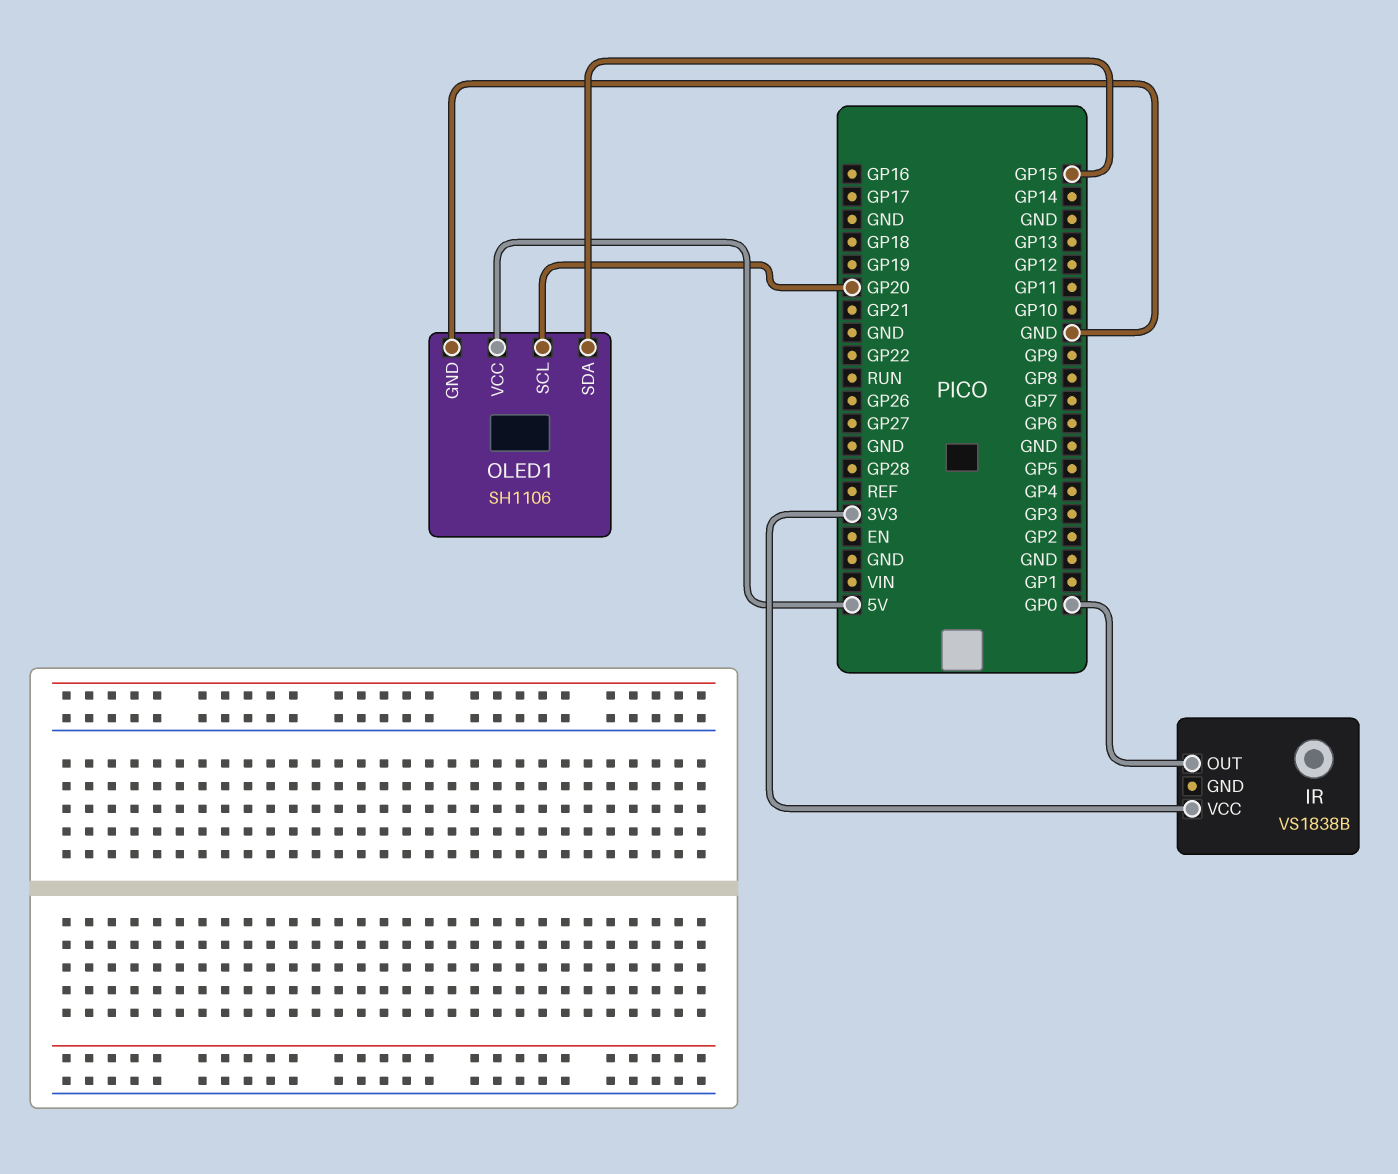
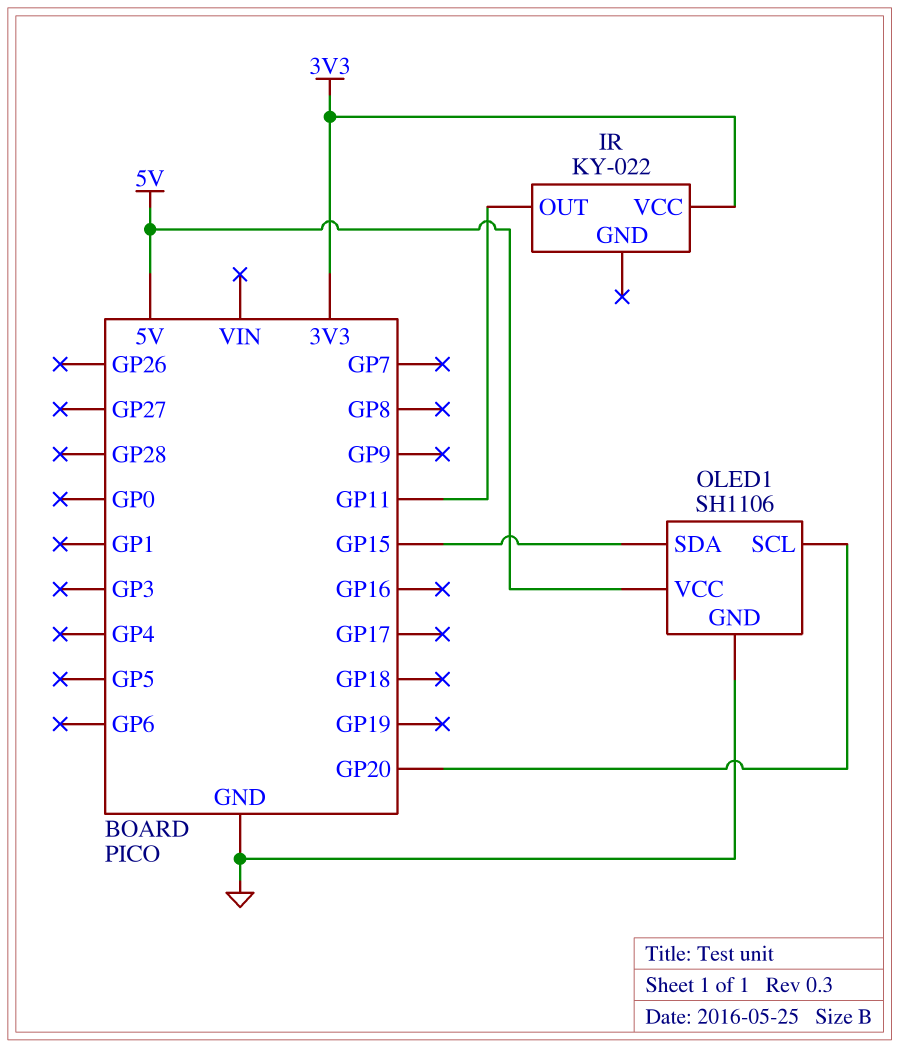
IR: VS1838B -> KY-022
IR pin OUT: GP0 -> GP11

